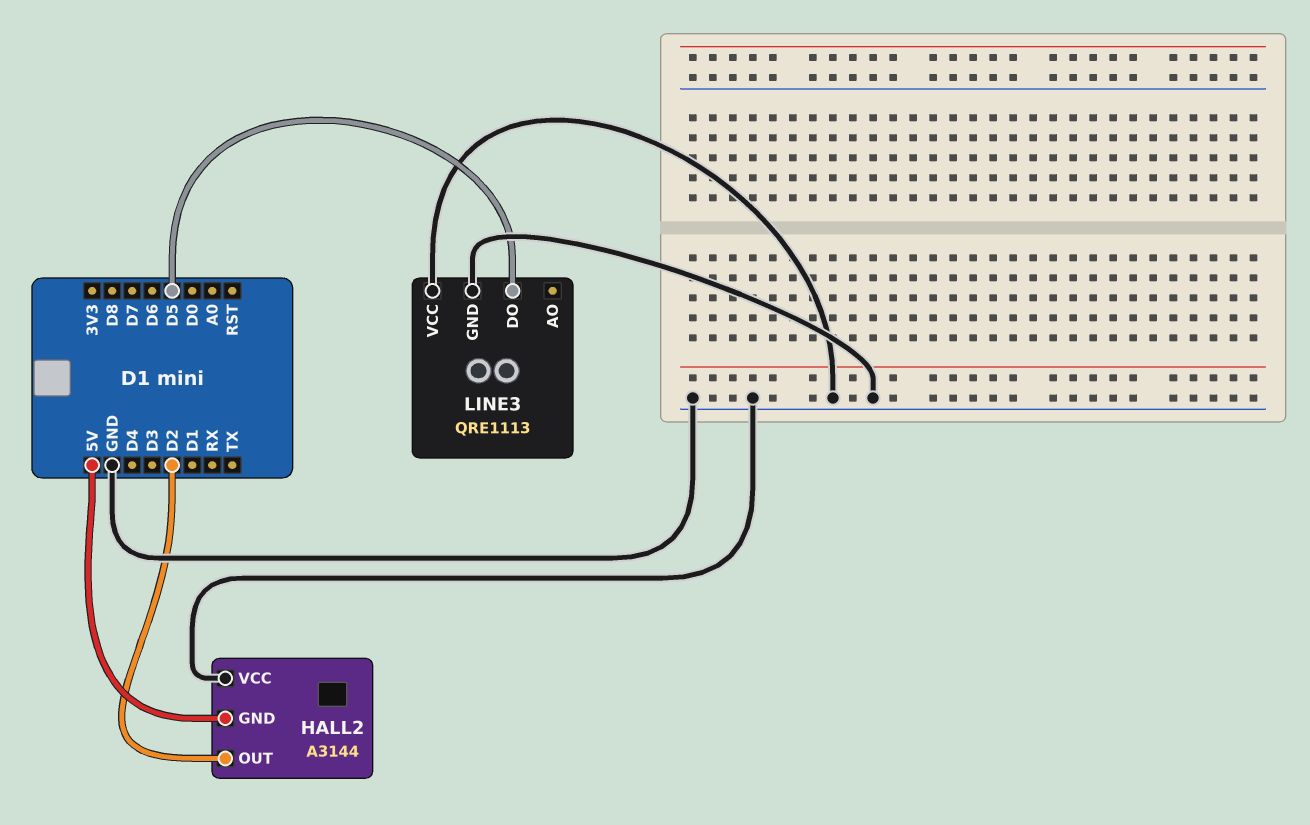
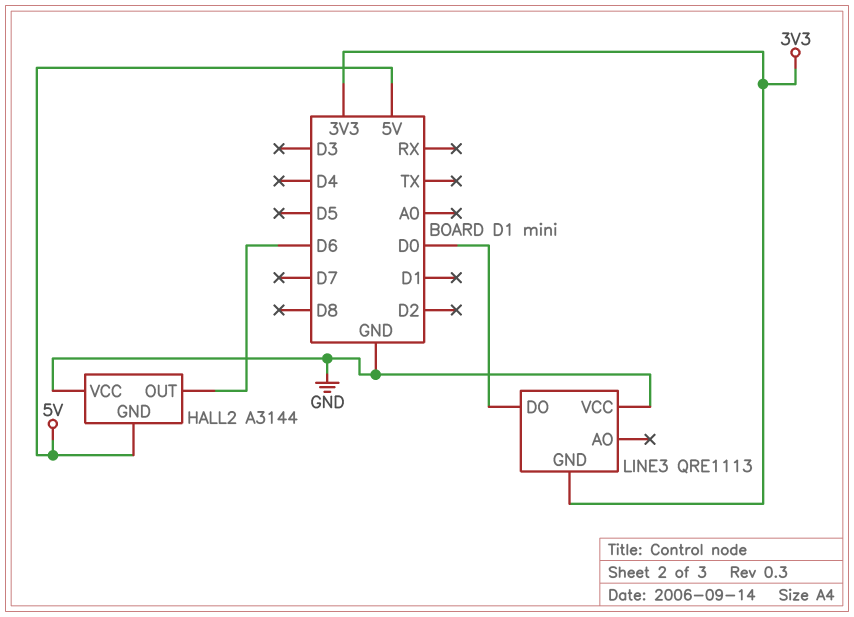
HALL2 pin OUT: D2 -> D6
LINE3 pin DO: D5 -> D0
LINE3 pin GND: GND -> 3V3

